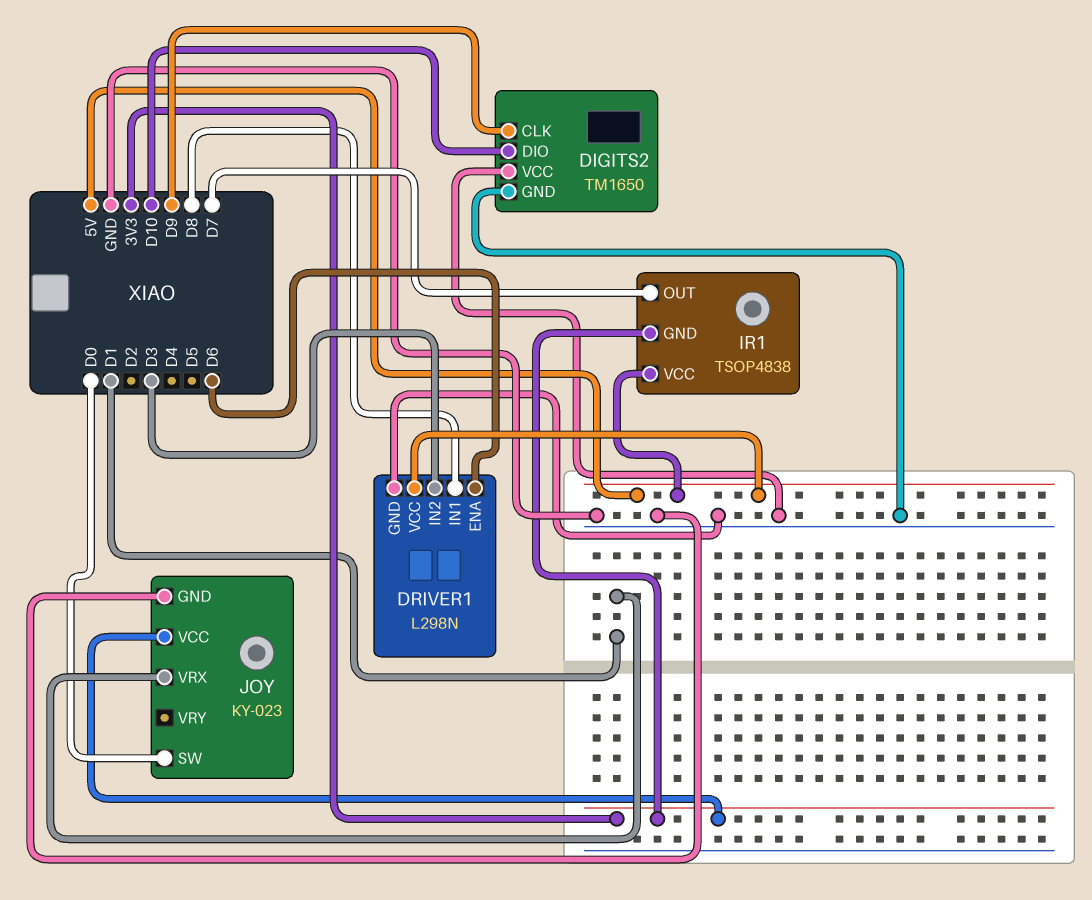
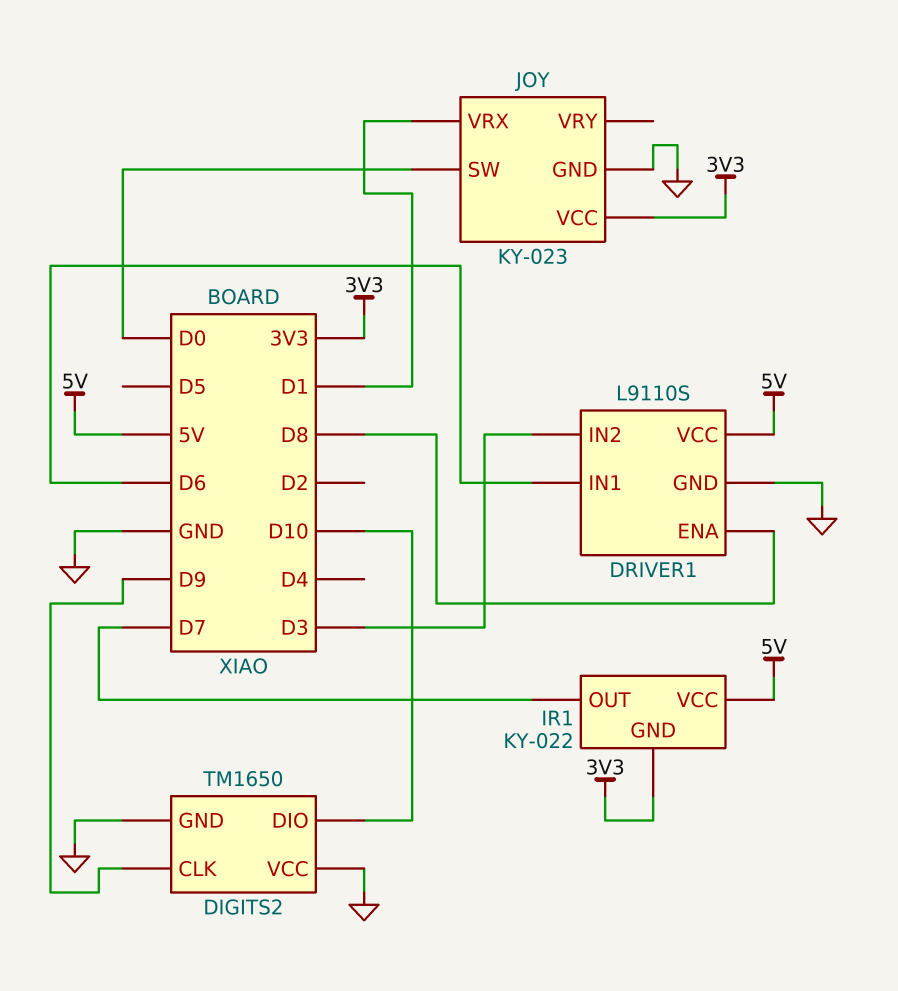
DRIVER1: L298N -> L9110S
DRIVER1 pin ENA: D6 -> D8
DRIVER1 pin IN1: D8 -> D6
IR1: TSOP4838 -> KY-022

